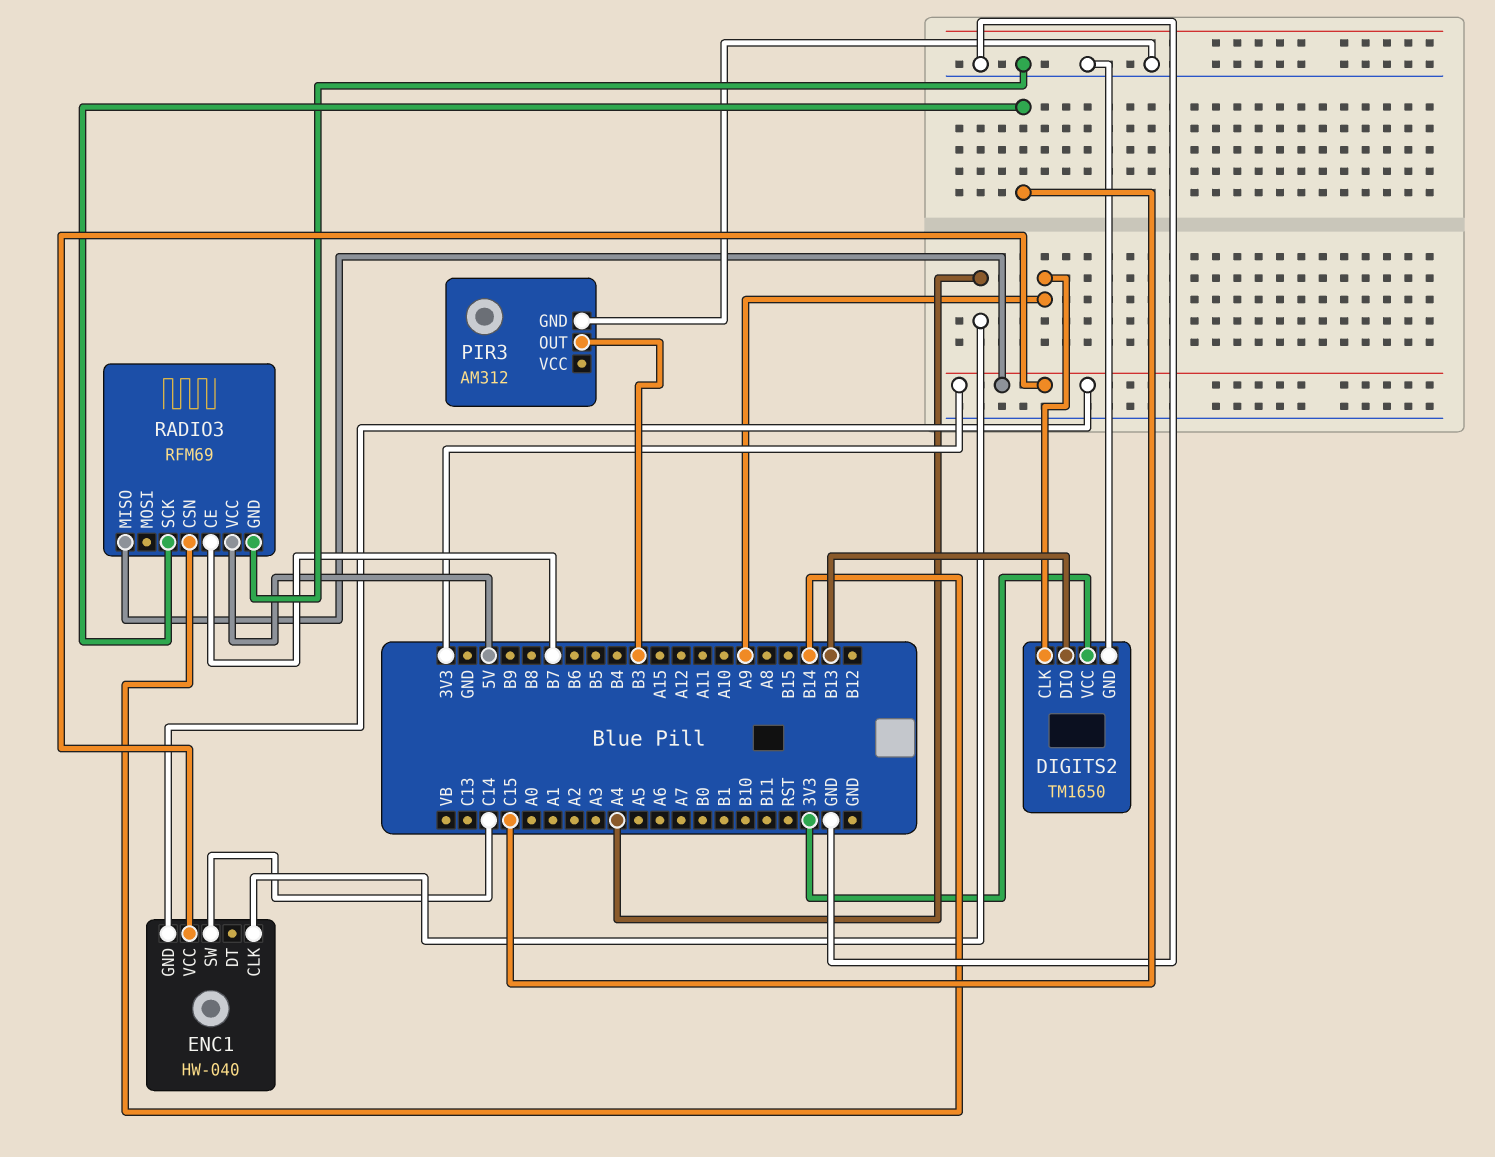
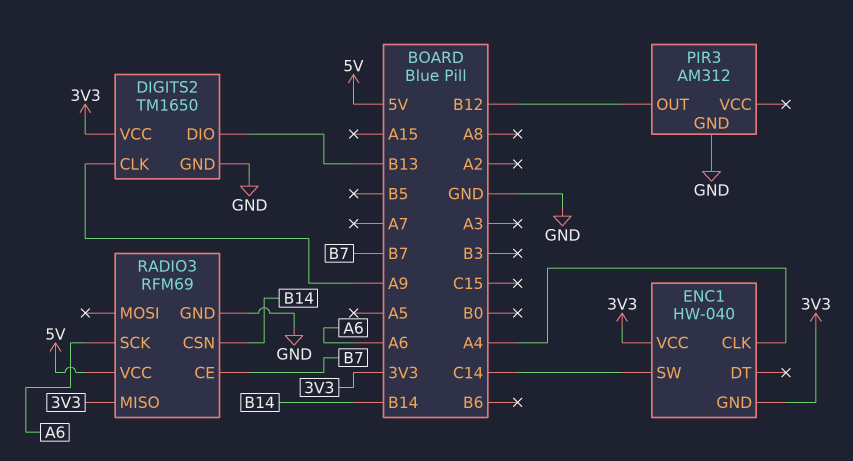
PIR3 pin OUT: B3 -> B12
RADIO3 pin SCK: C15 -> A6

